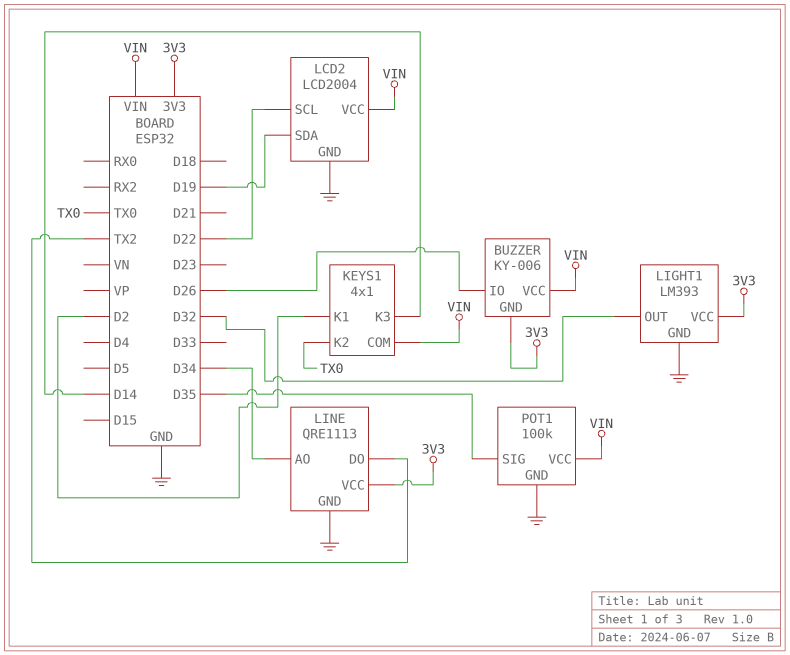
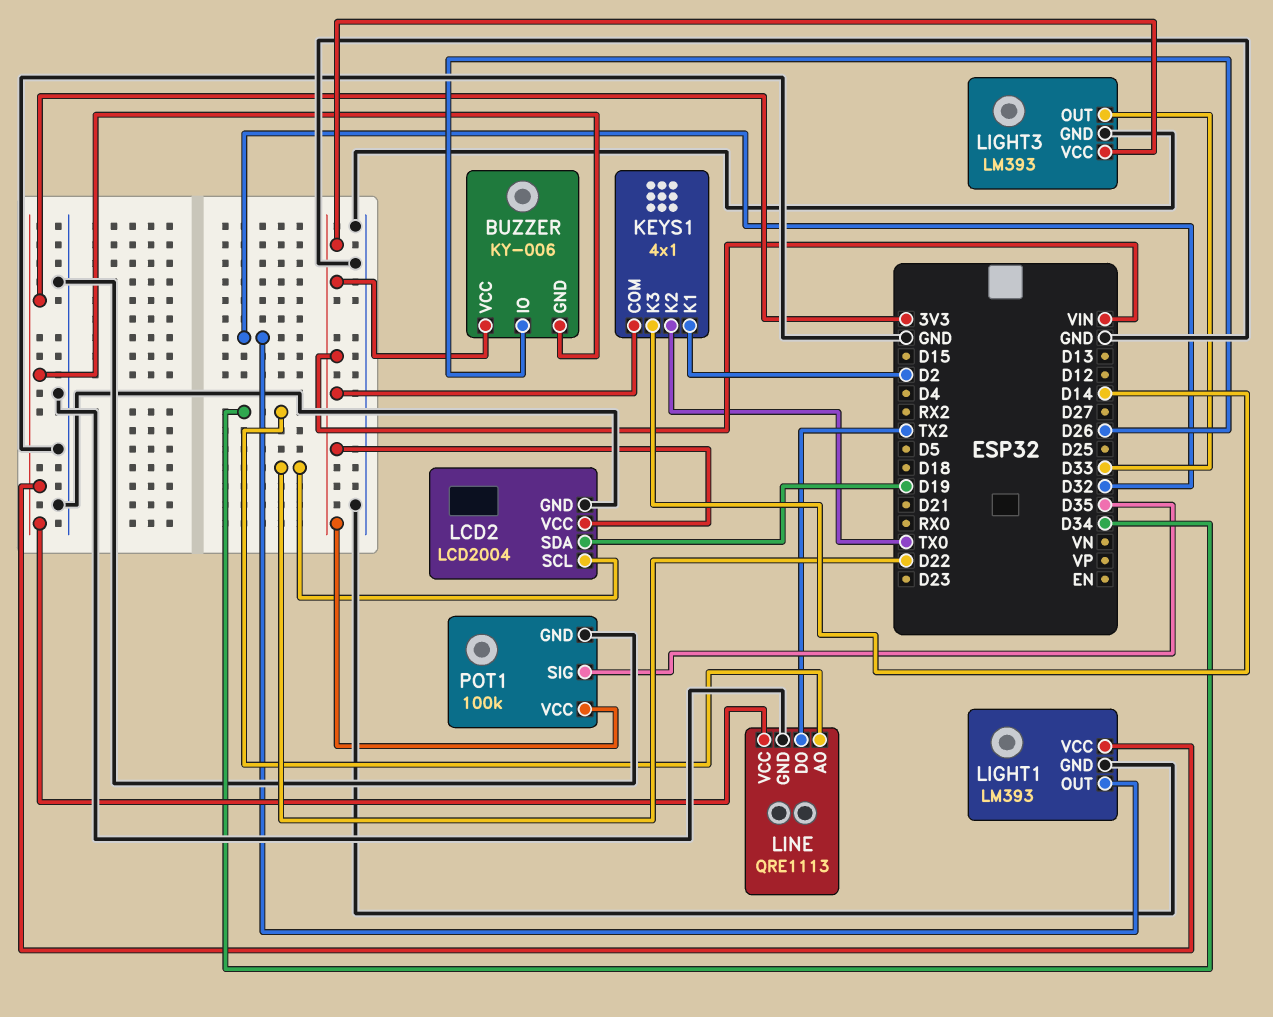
LIGHT3: none -> LM393
LIGHT3 pin GND: none -> GND
LIGHT3 pin OUT: none -> D33
LIGHT3 pin VCC: none -> VIN

